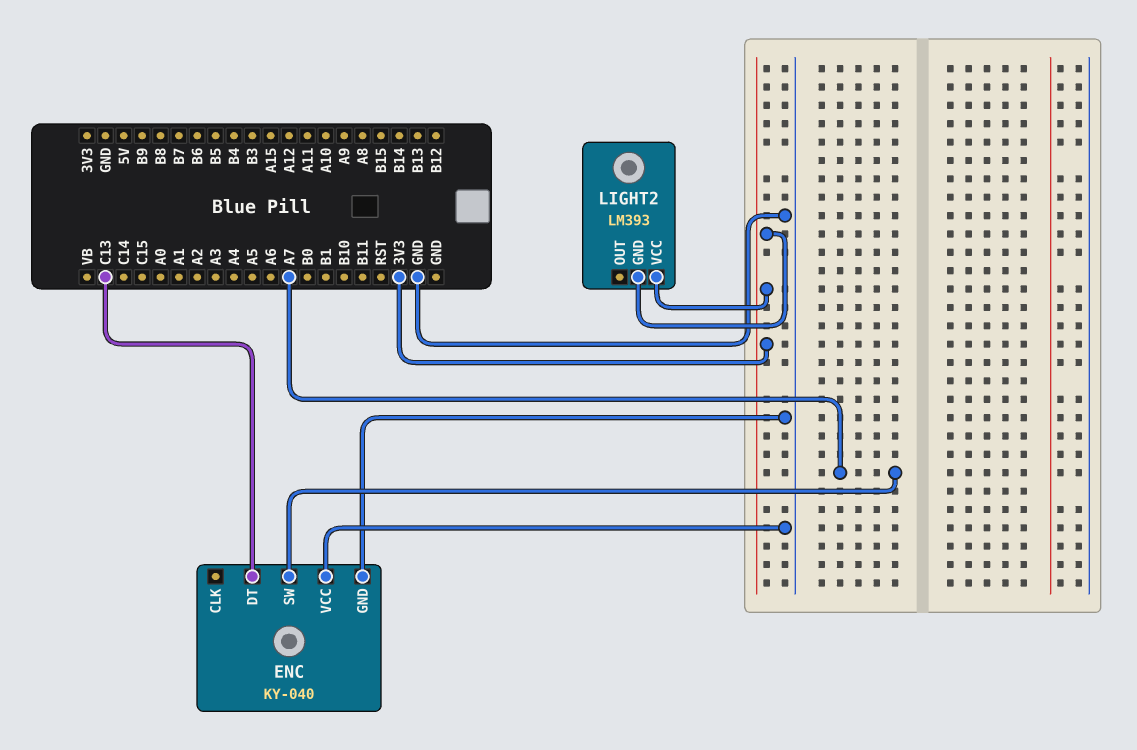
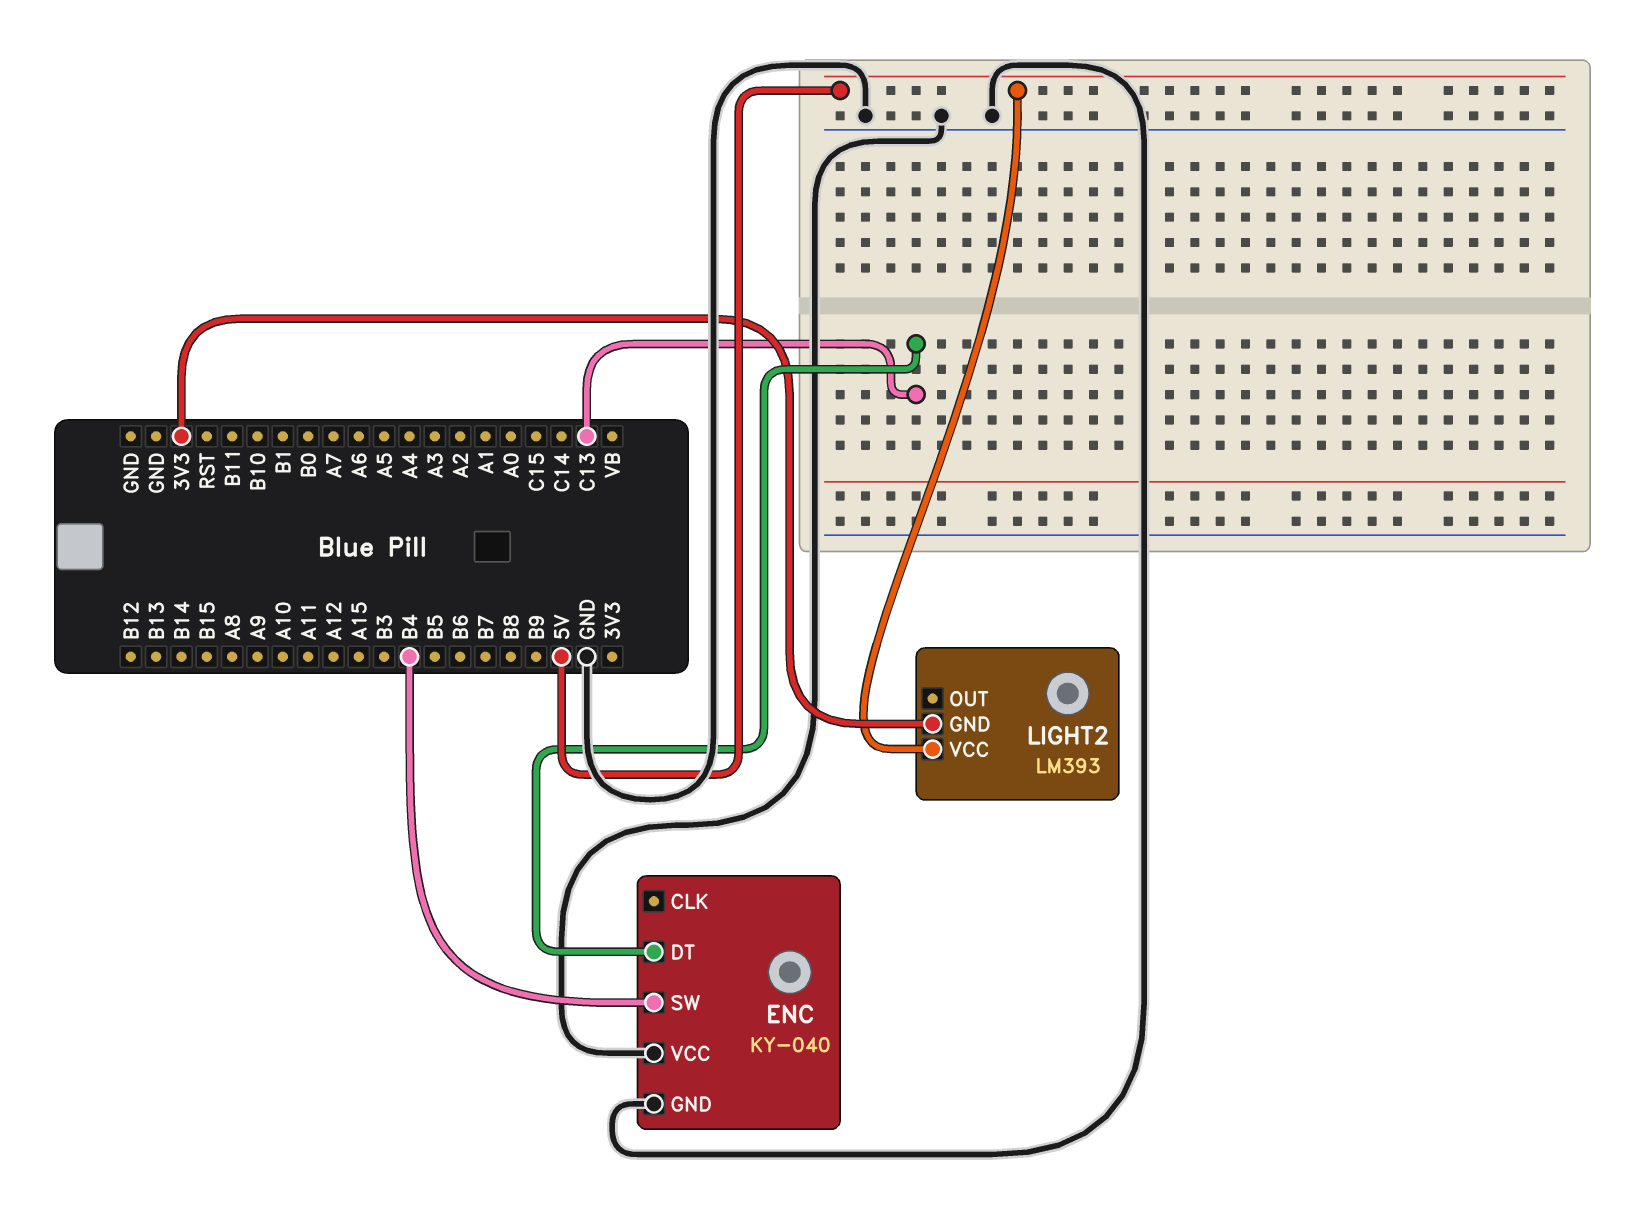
ENC pin SW: A7 -> B4
LIGHT2 pin VCC: 3V3 -> 5V

